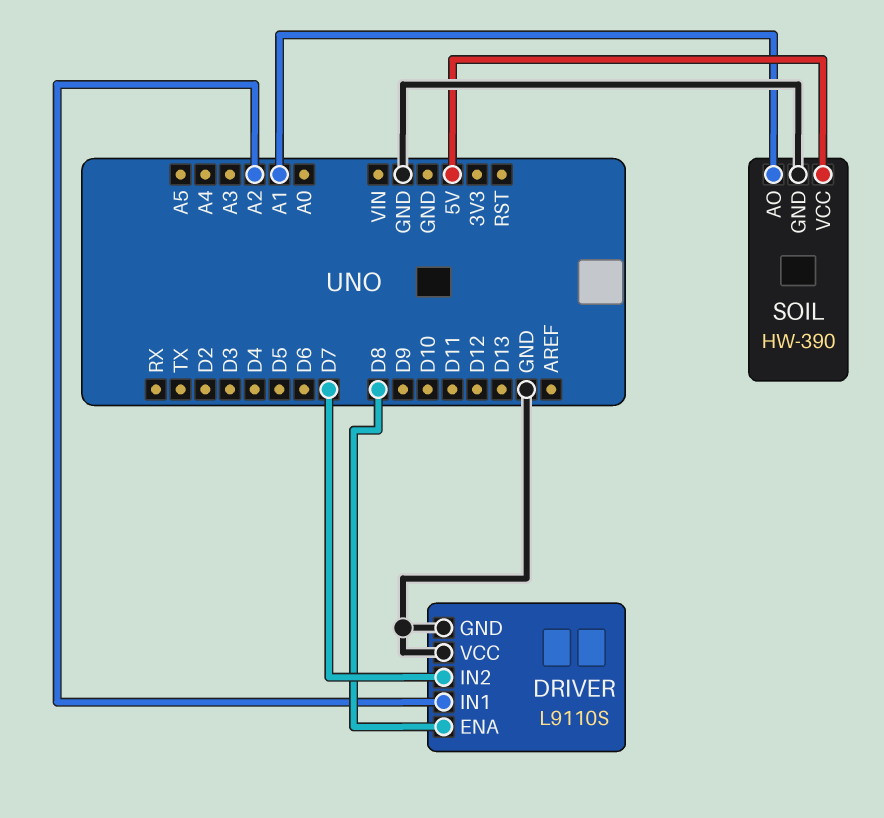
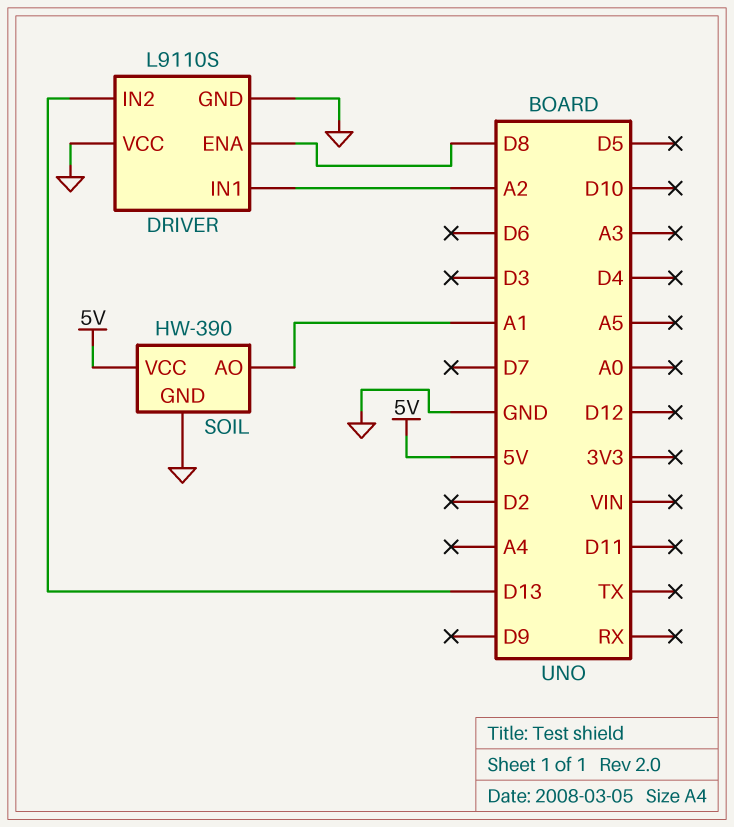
DRIVER pin IN2: D7 -> D13

